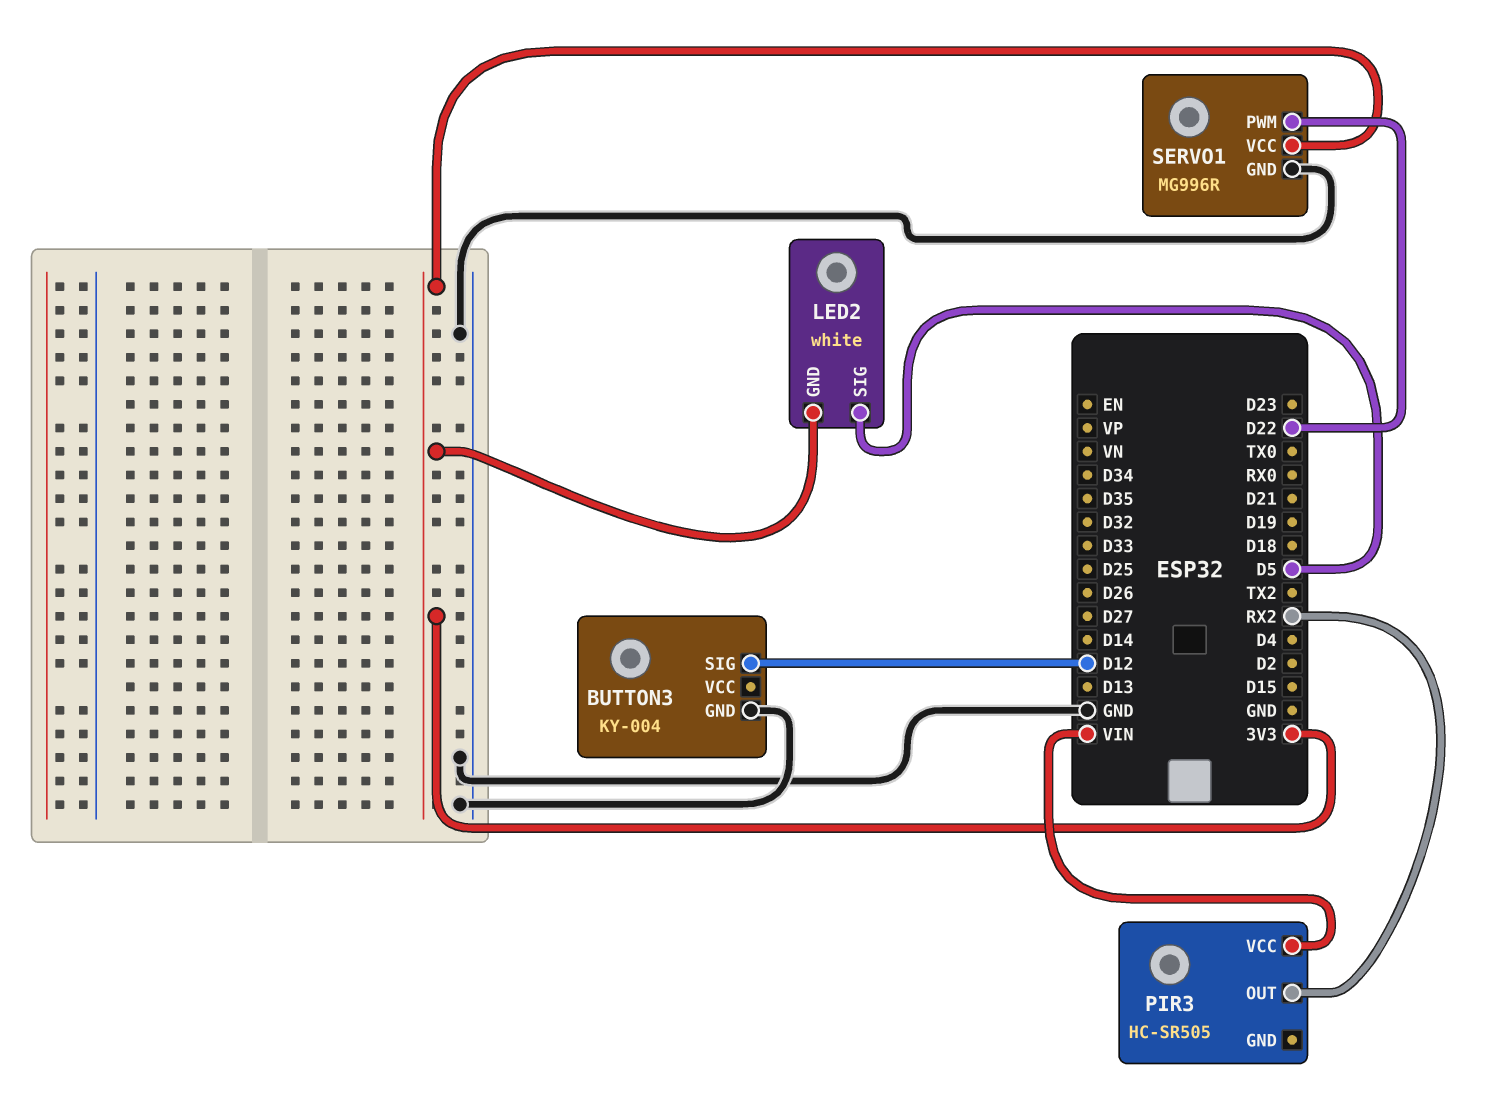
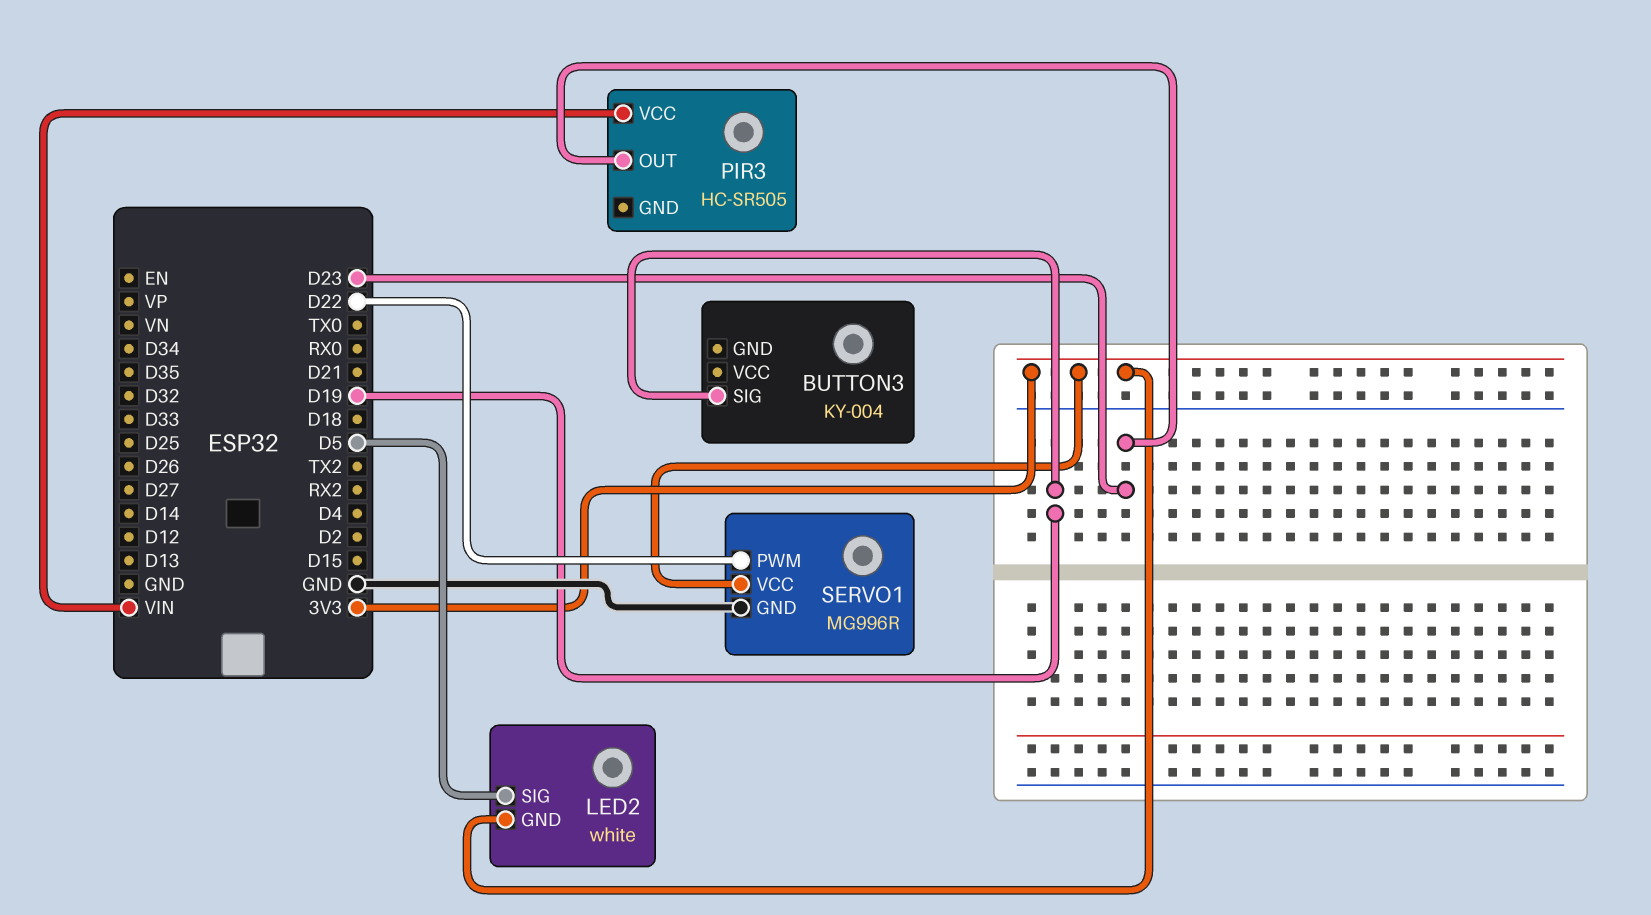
BUTTON3 pin GND: GND -> none
BUTTON3 pin SIG: D12 -> D19
PIR3 pin OUT: RX2 -> D23

